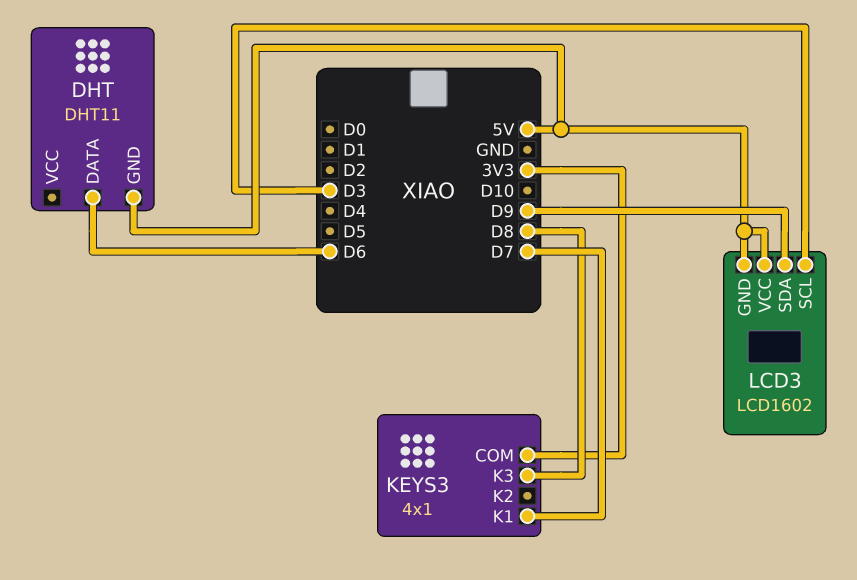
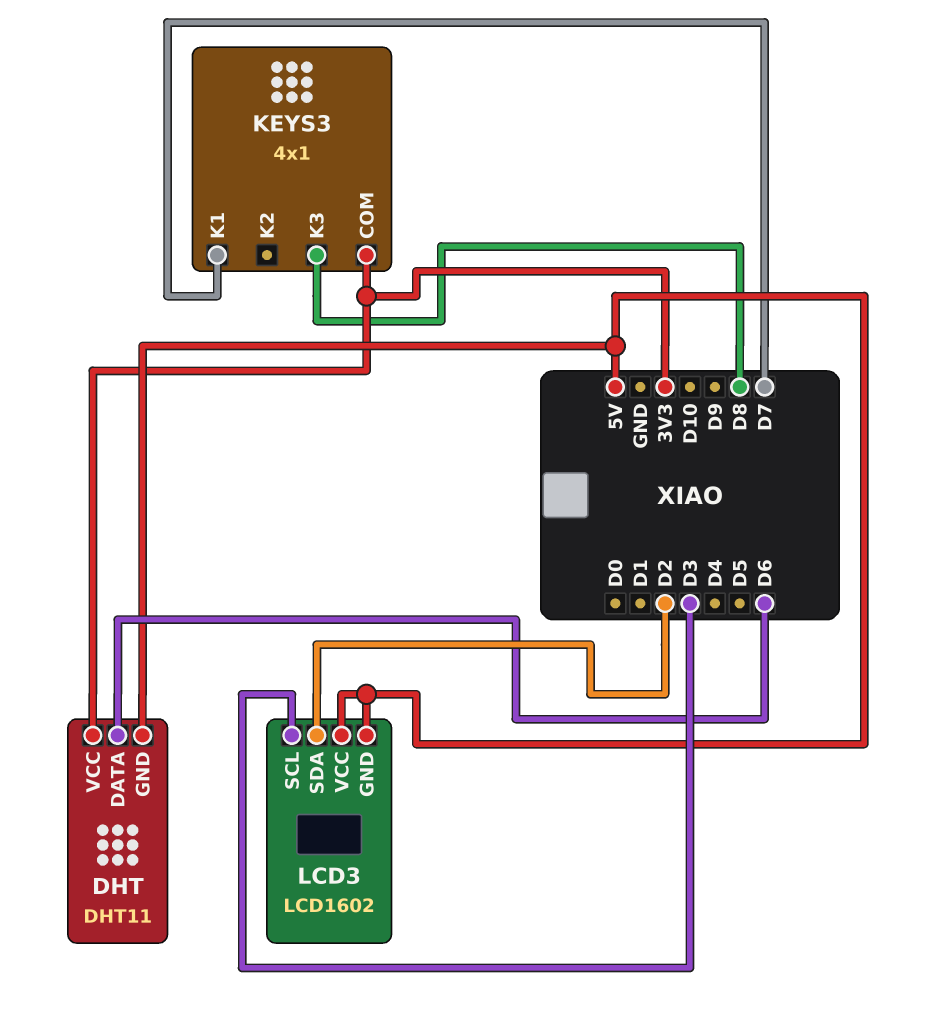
DHT pin VCC: none -> 3V3
LCD3 pin SDA: D9 -> D2

